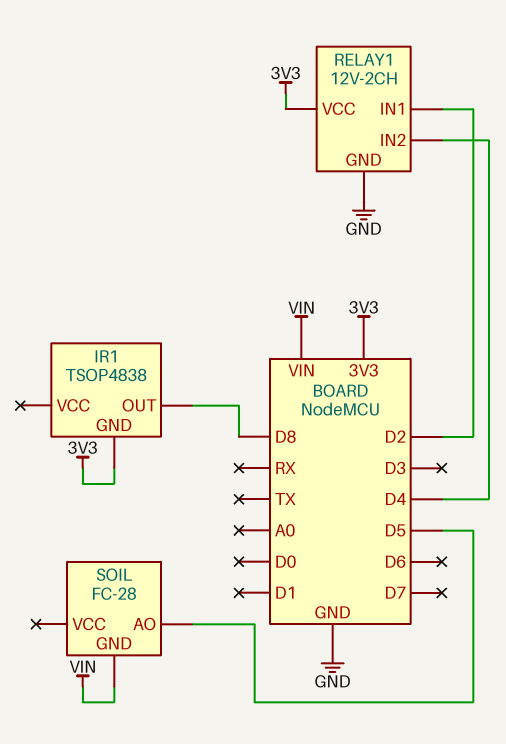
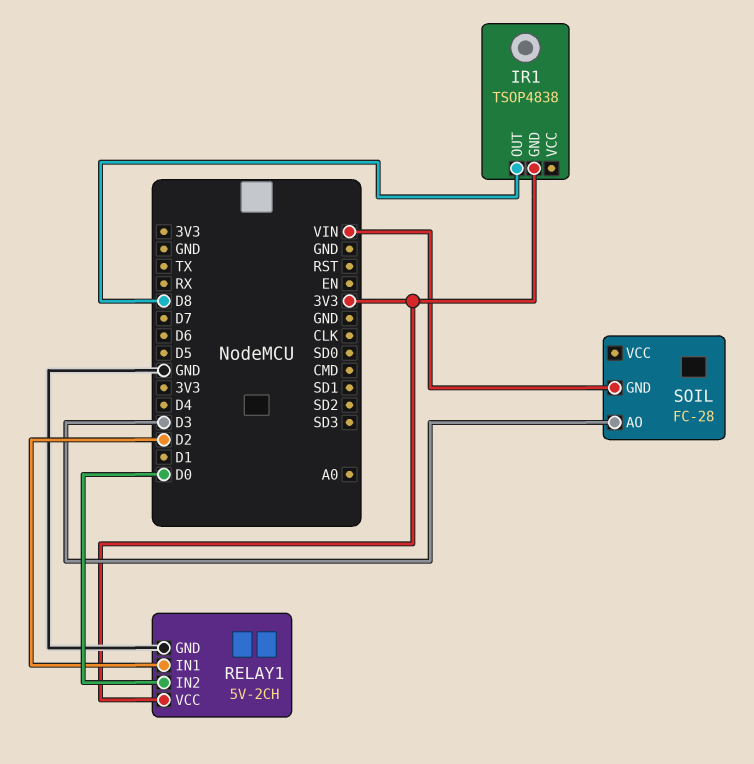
RELAY1: 12V-2CH -> 5V-2CH
RELAY1 pin IN2: D4 -> D0
SOIL pin AO: D5 -> D3

